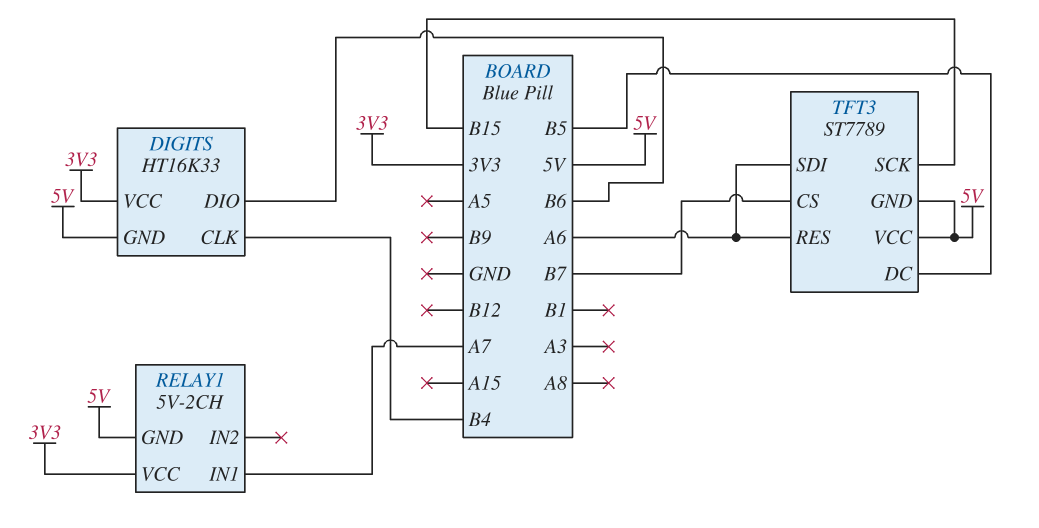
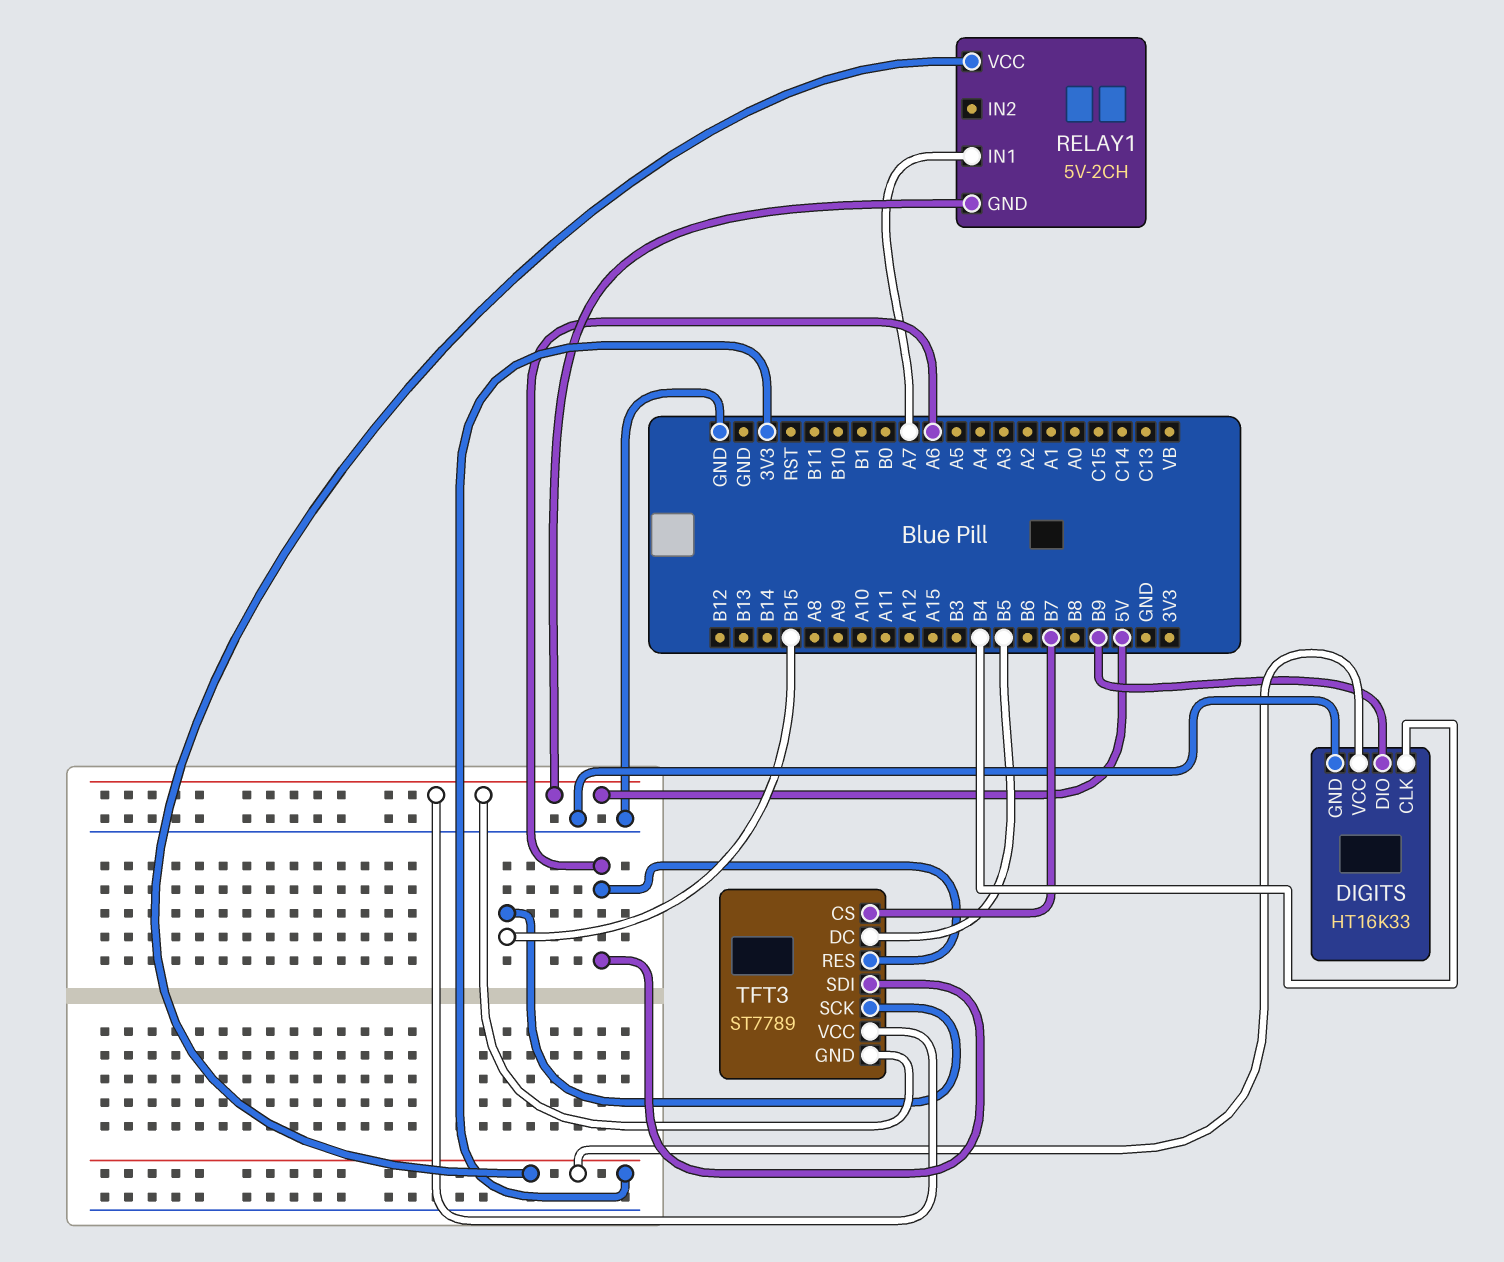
DIGITS pin DIO: B6 -> B9
DIGITS pin GND: 5V -> GND

